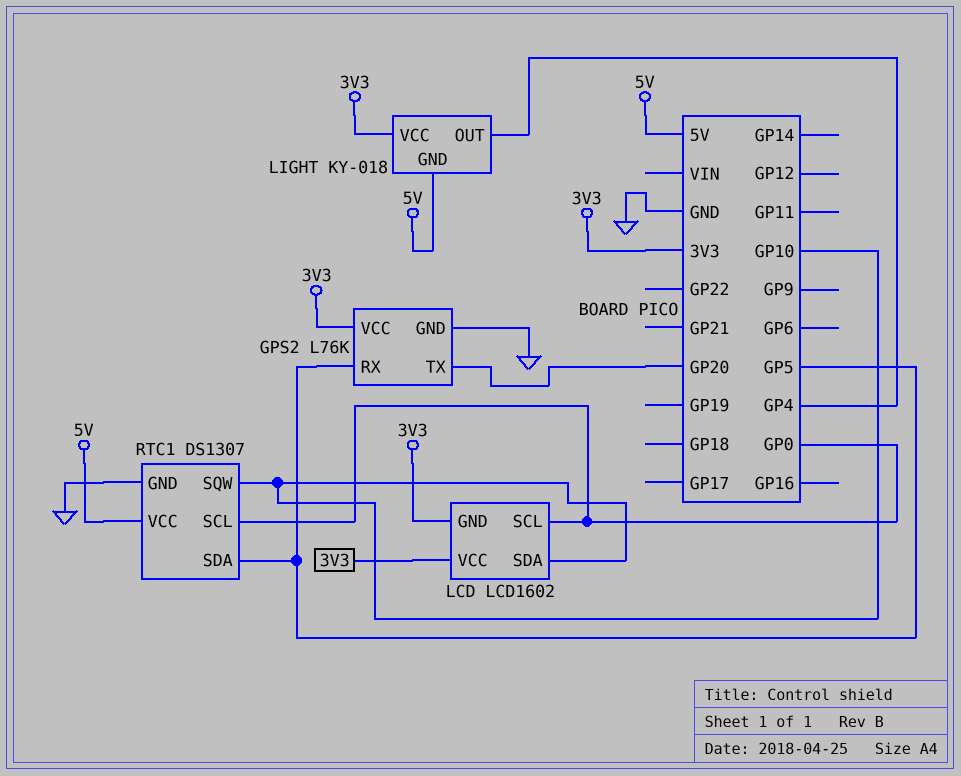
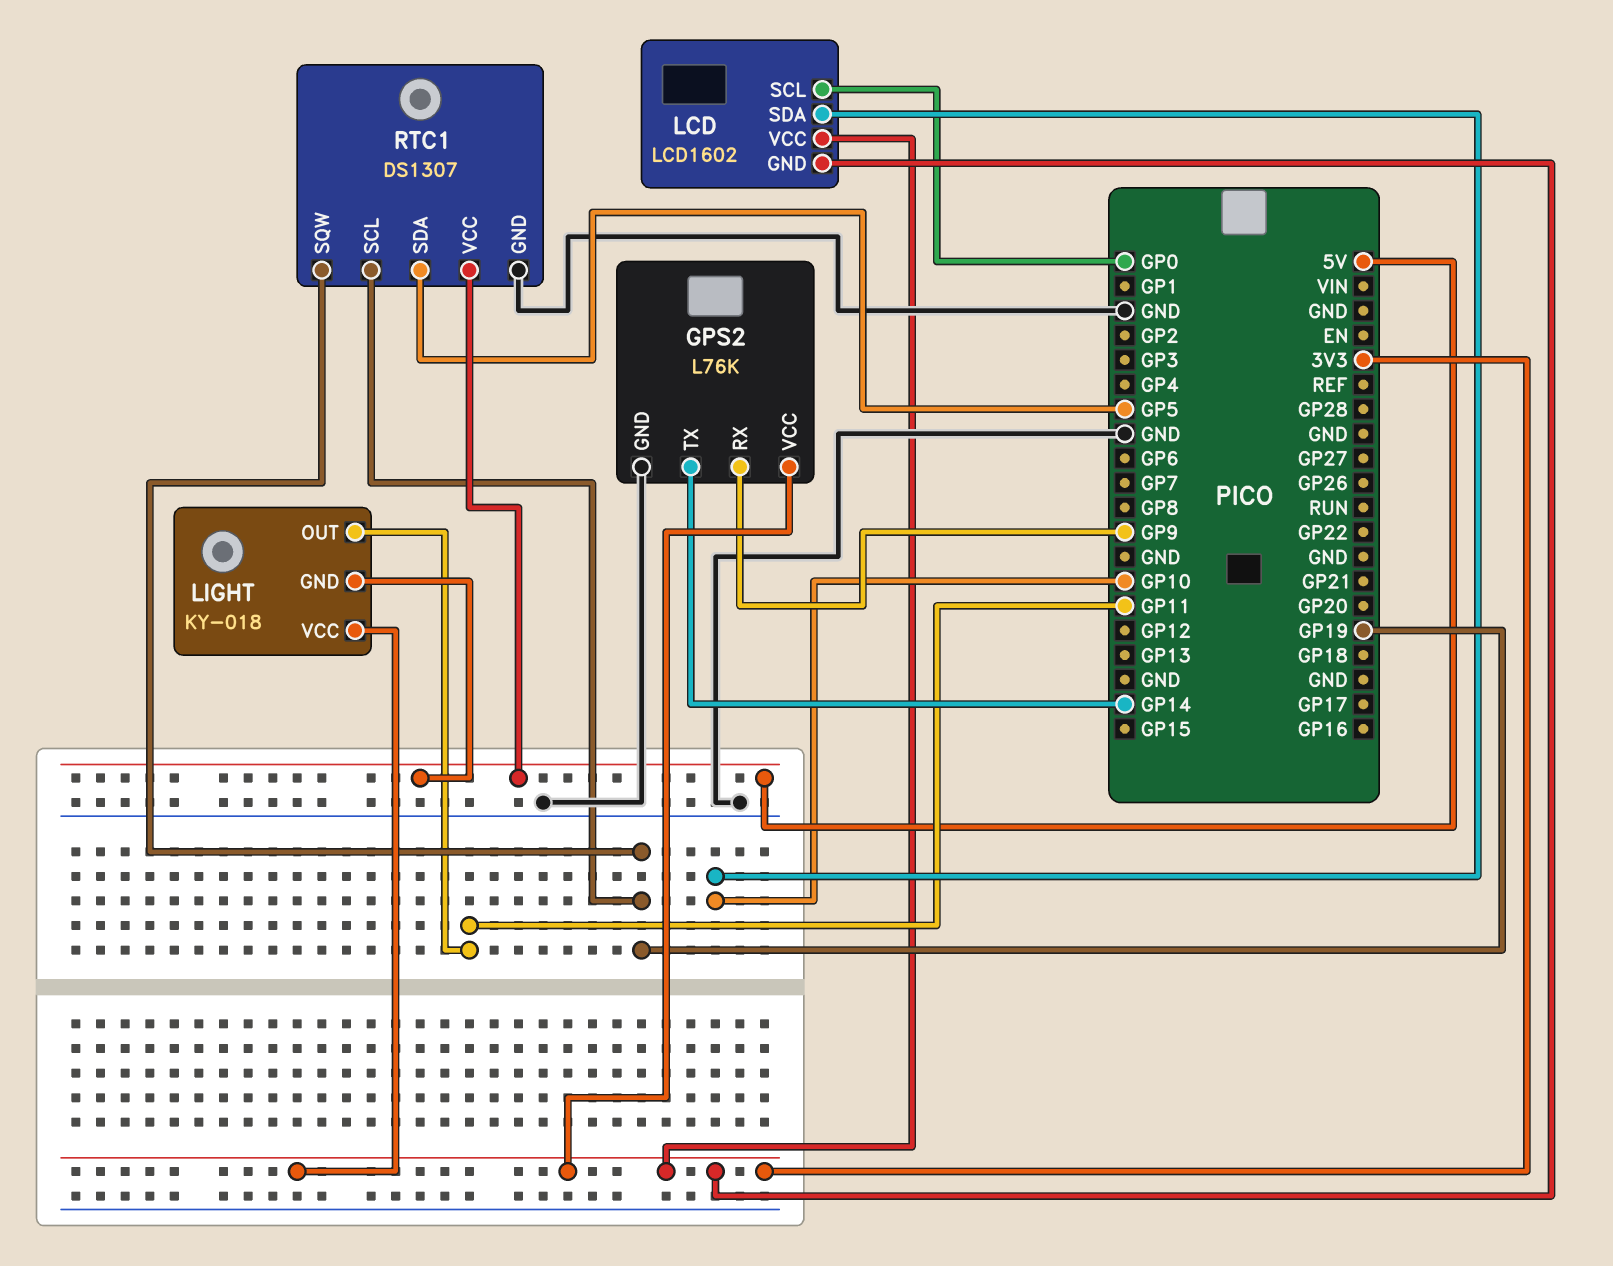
GPS2 pin RX: GP5 -> GP9
GPS2 pin TX: GP20 -> GP14
LIGHT pin OUT: GP4 -> GP11
RTC1 pin SCL: GP0 -> GP19
RTC1 pin SQW: GP10 -> GP19

